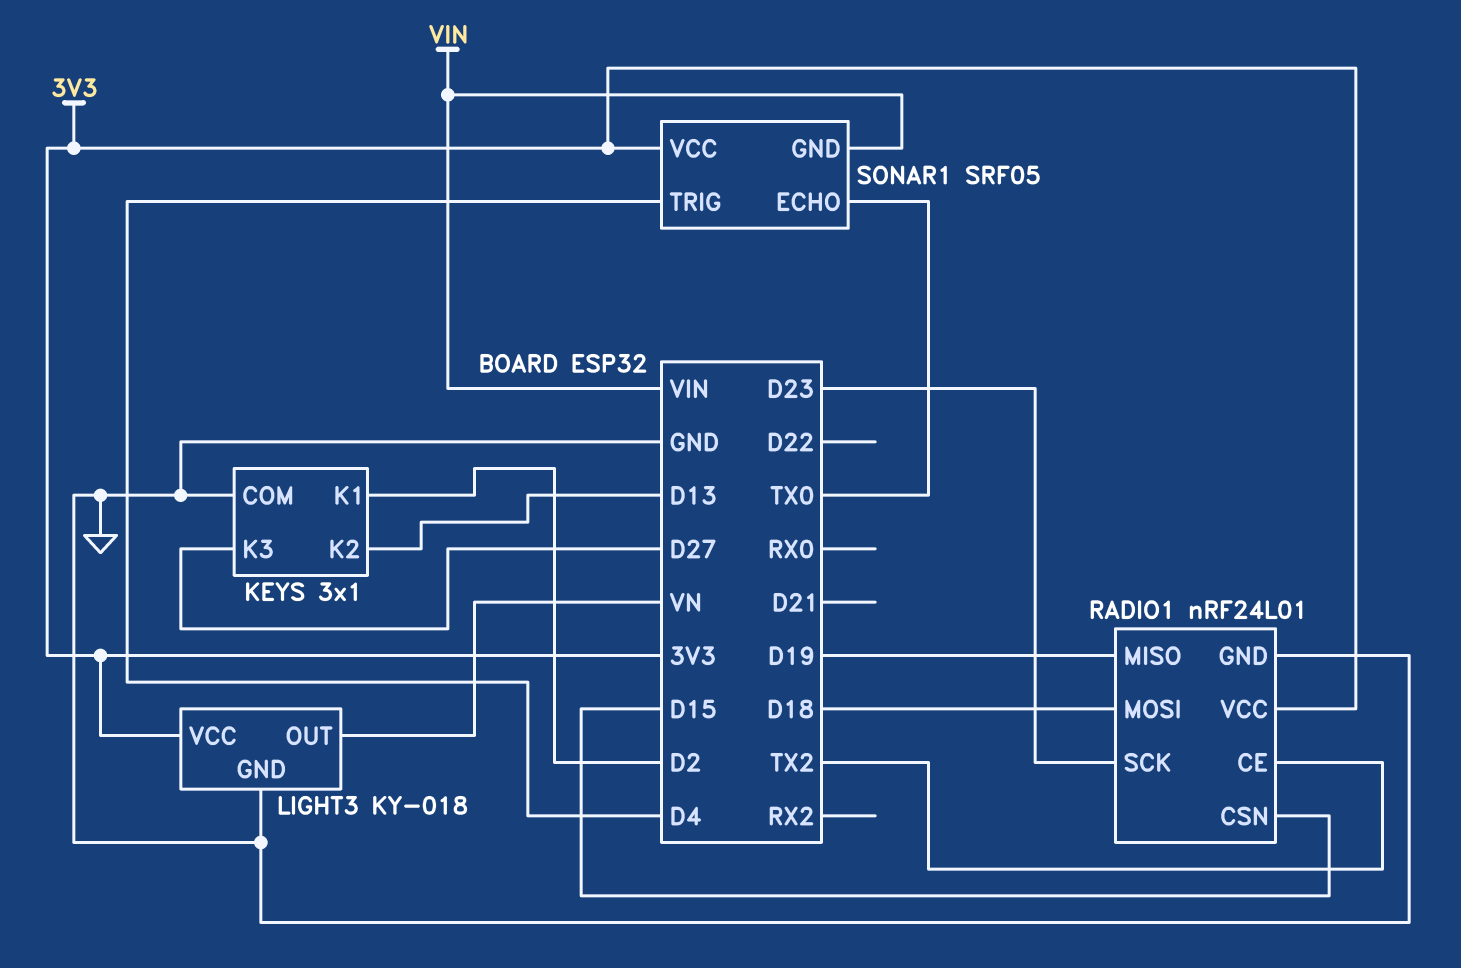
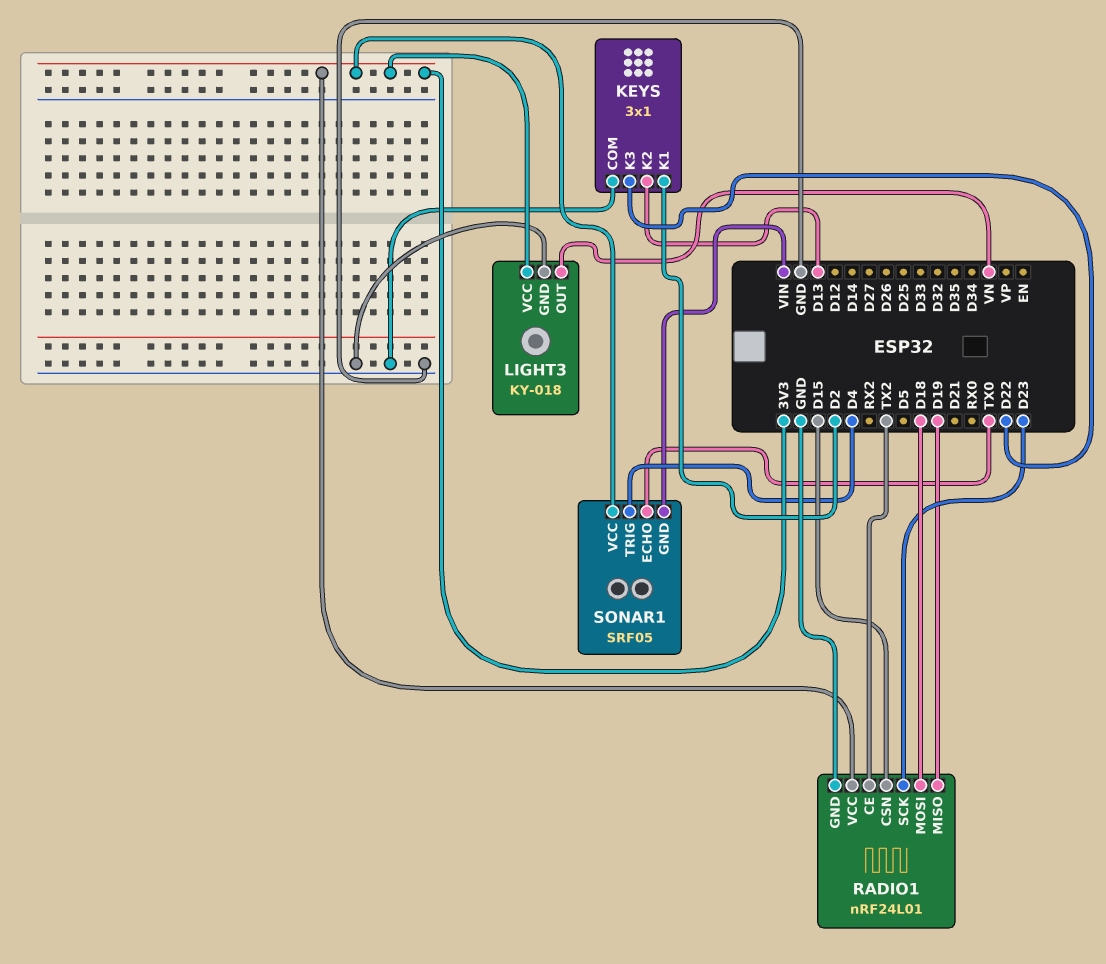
KEYS pin K3: D27 -> D22

